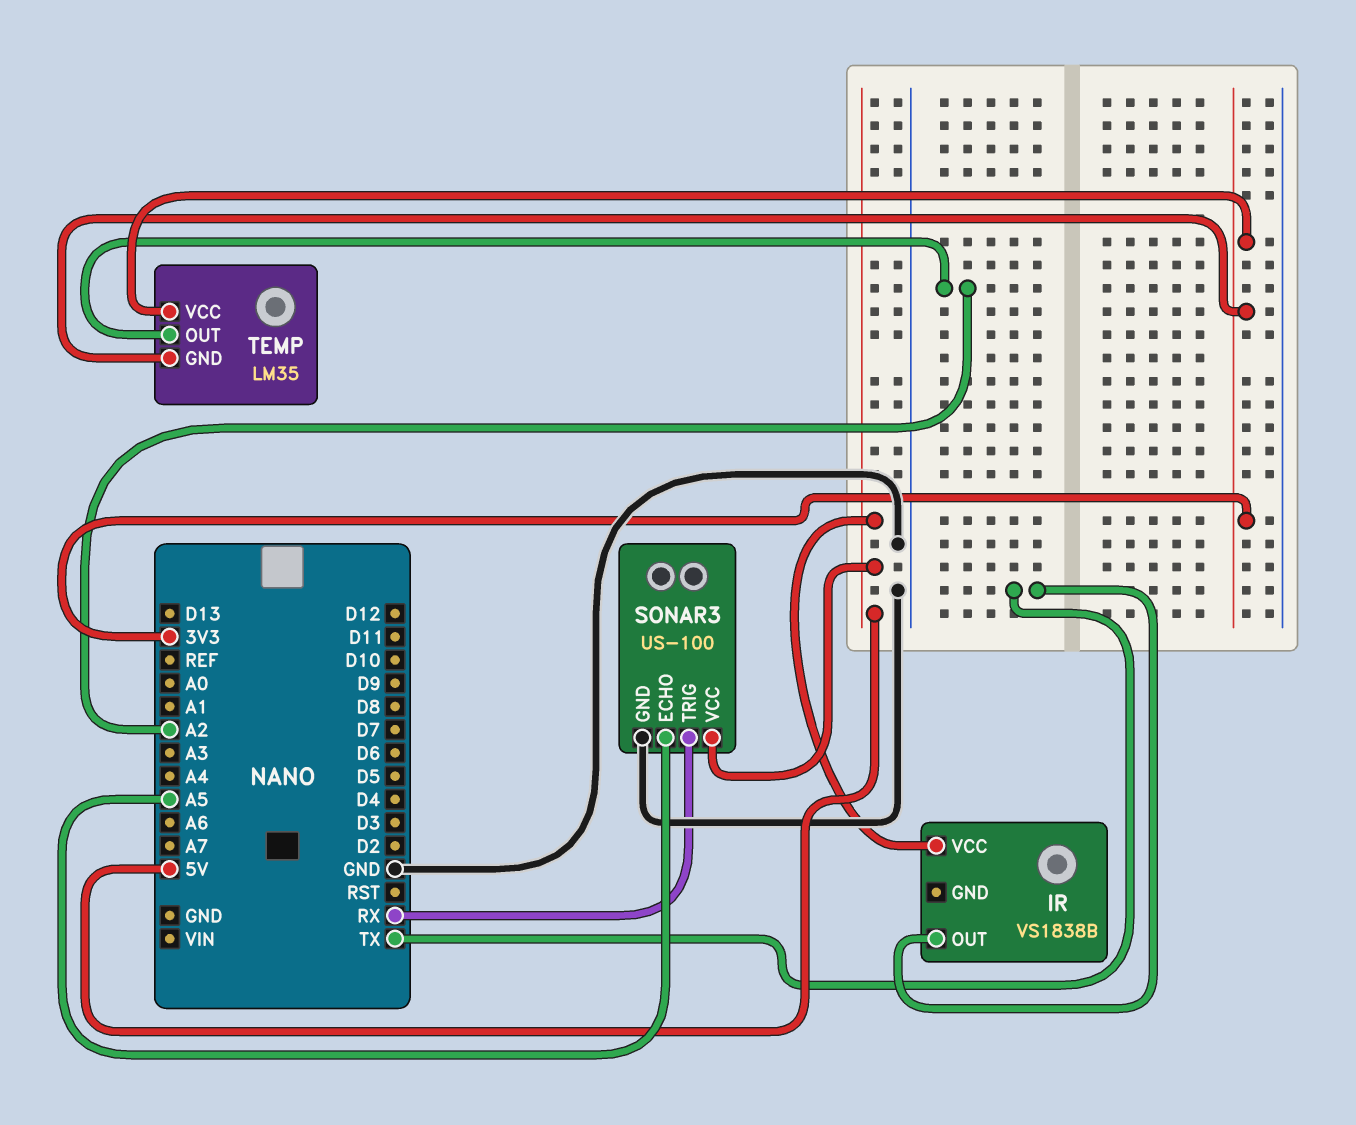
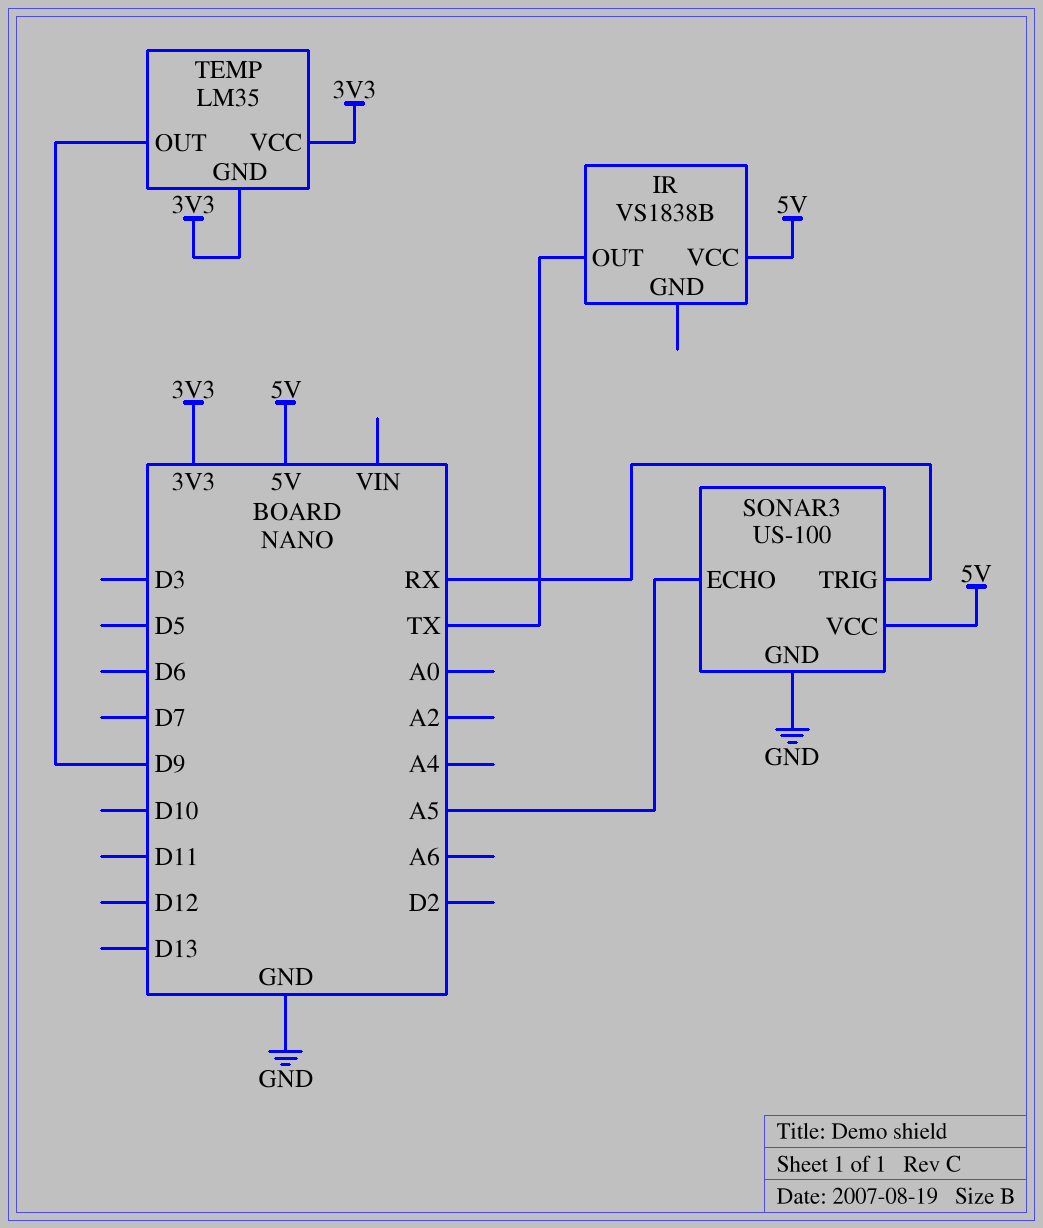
TEMP pin OUT: A2 -> D9

